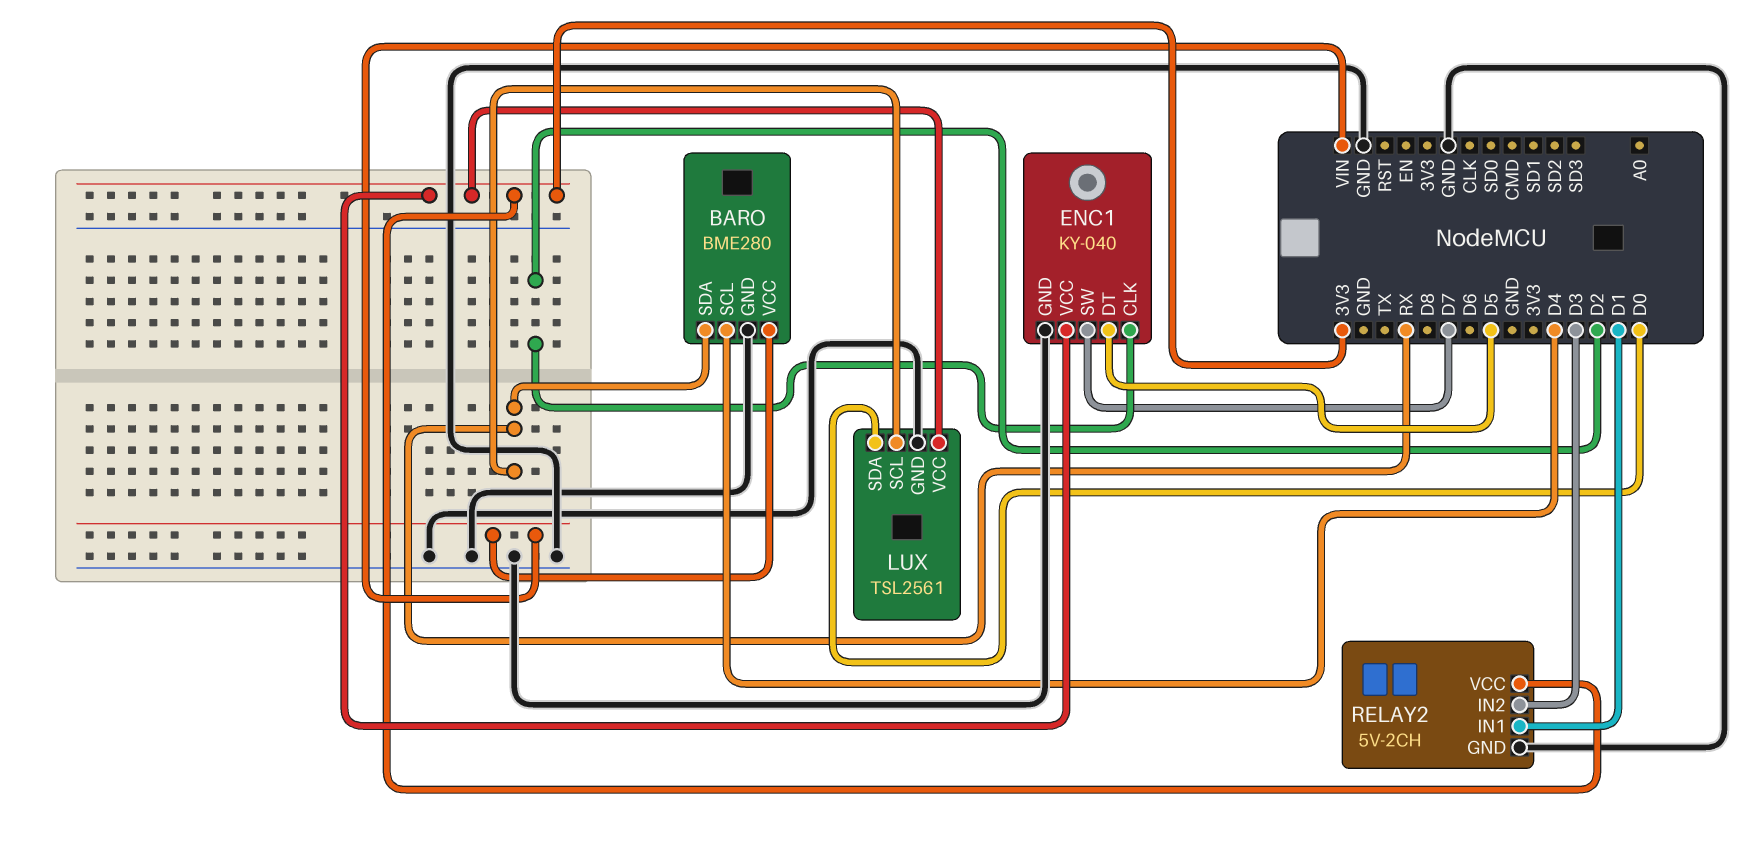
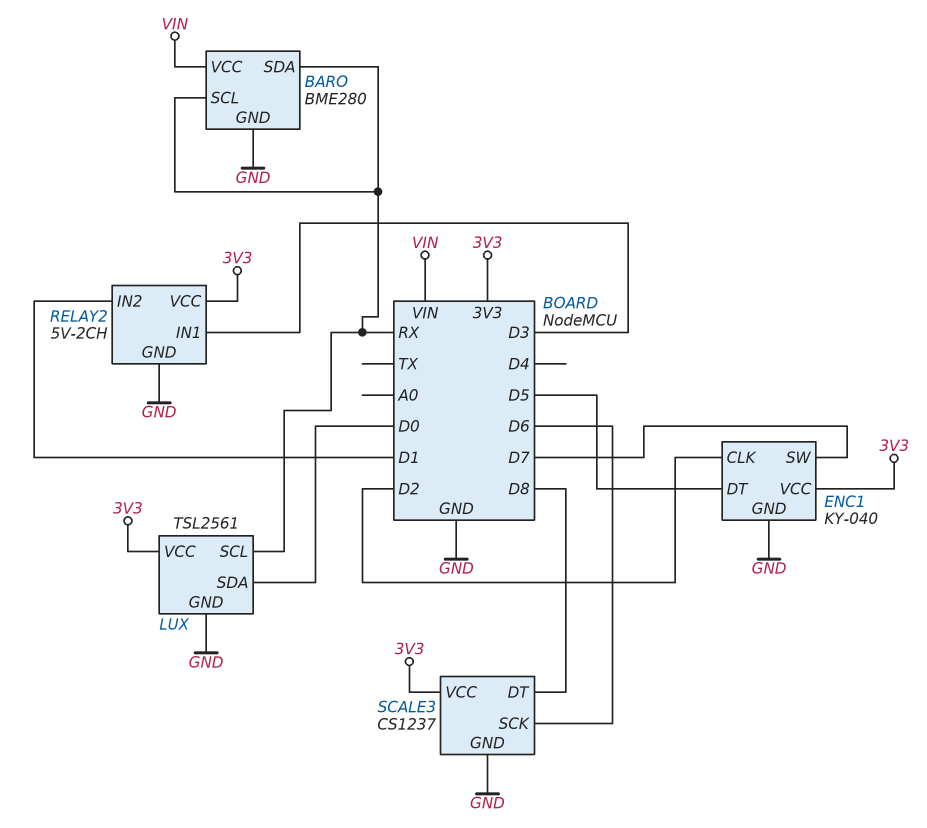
BARO pin SCL: D4 -> RX
RELAY2 pin IN1: D1 -> D3
RELAY2 pin IN2: D3 -> D1
SCALE3: none -> CS1237
SCALE3 pin DT: none -> D8
SCALE3 pin GND: none -> GND
SCALE3 pin SCK: none -> D6
SCALE3 pin VCC: none -> 3V3

